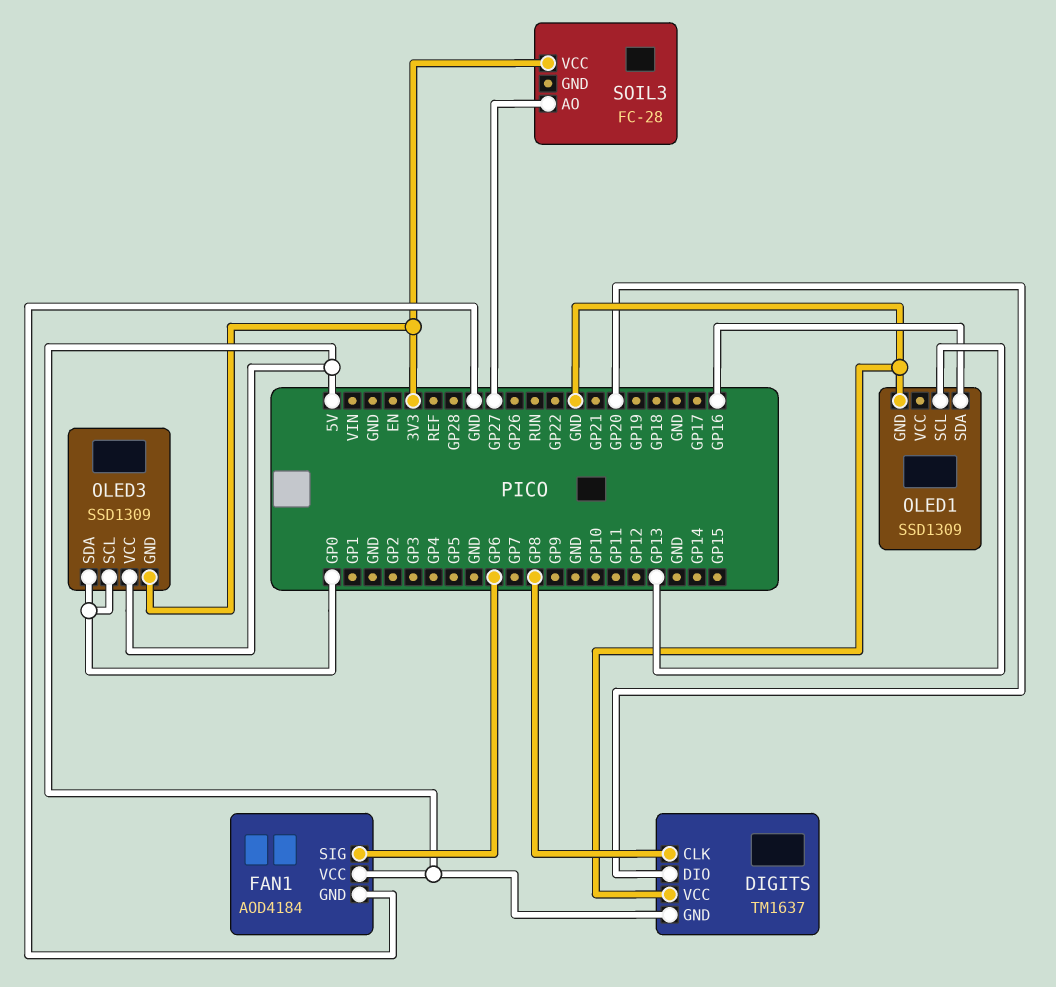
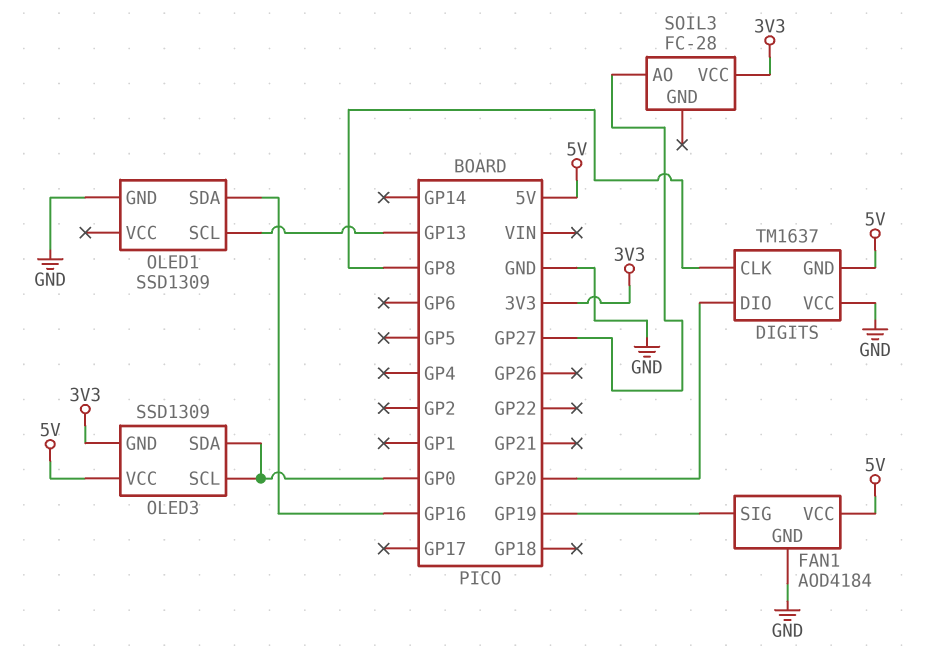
FAN1 pin SIG: GP6 -> GP19

